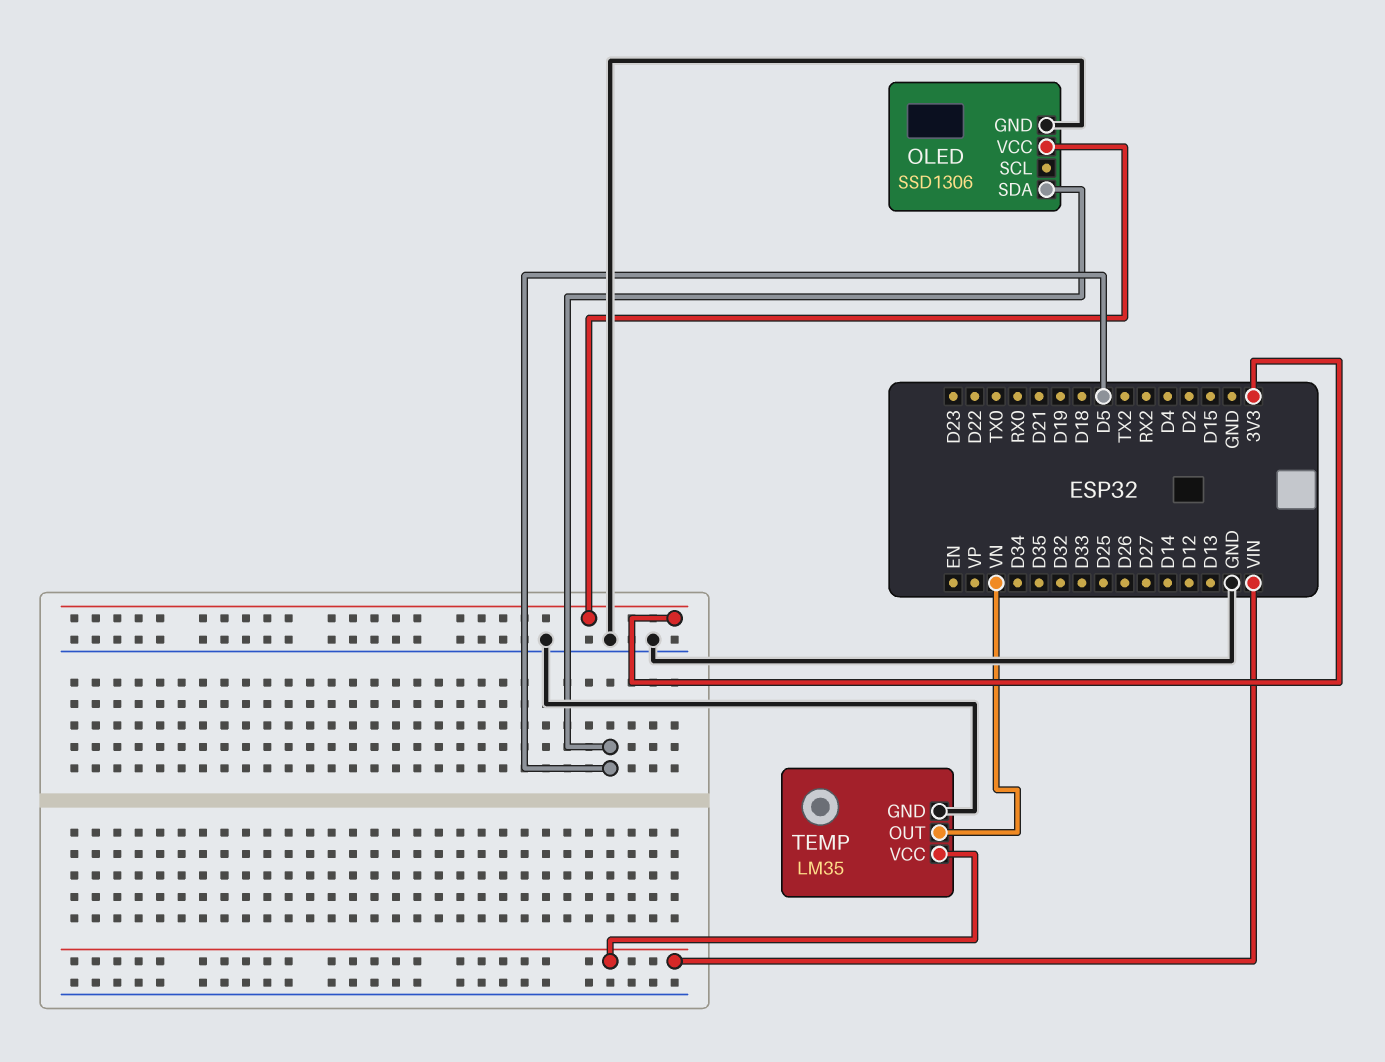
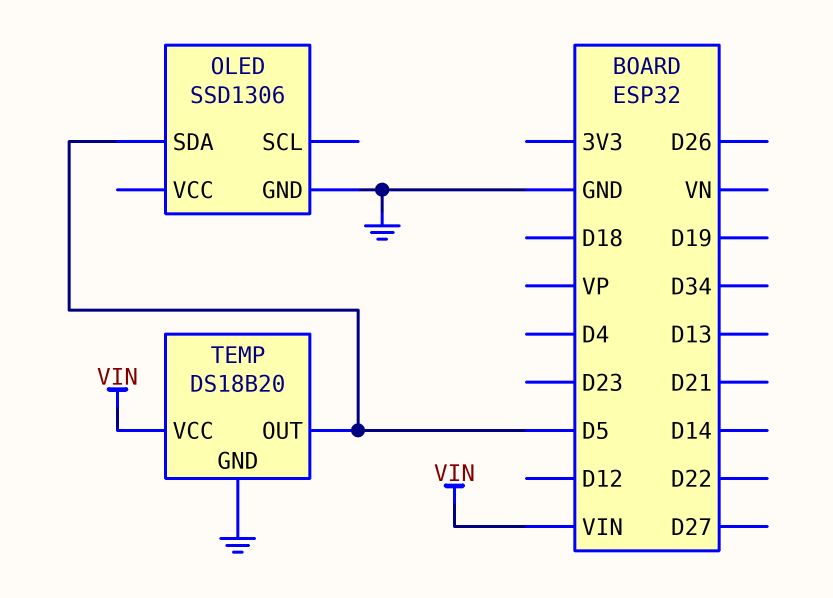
OLED pin VCC: 3V3 -> none
TEMP: LM35 -> DS18B20
TEMP pin OUT: VN -> D5

